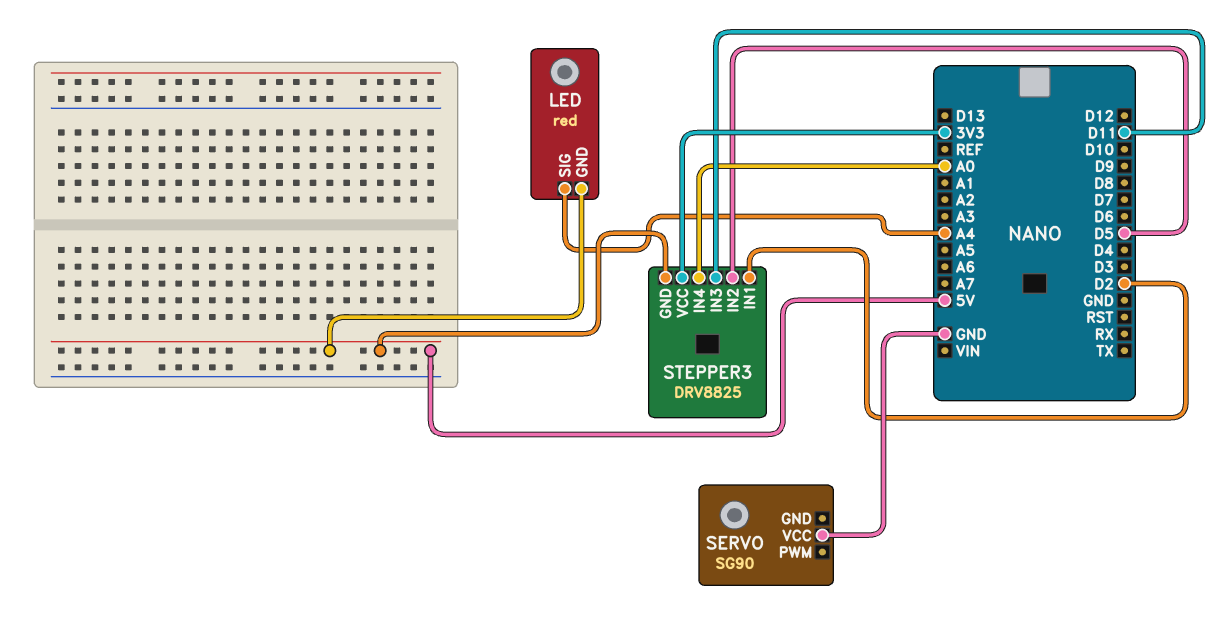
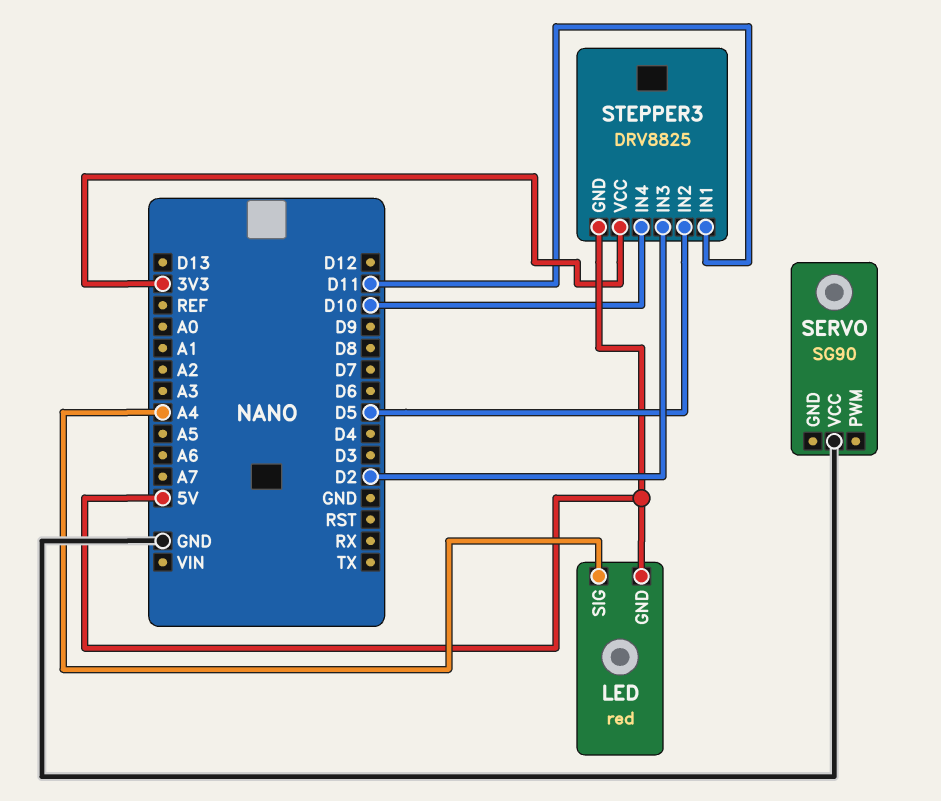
STEPPER3 pin IN1: D2 -> D11
STEPPER3 pin IN3: D11 -> D2
STEPPER3 pin IN4: A0 -> D10

